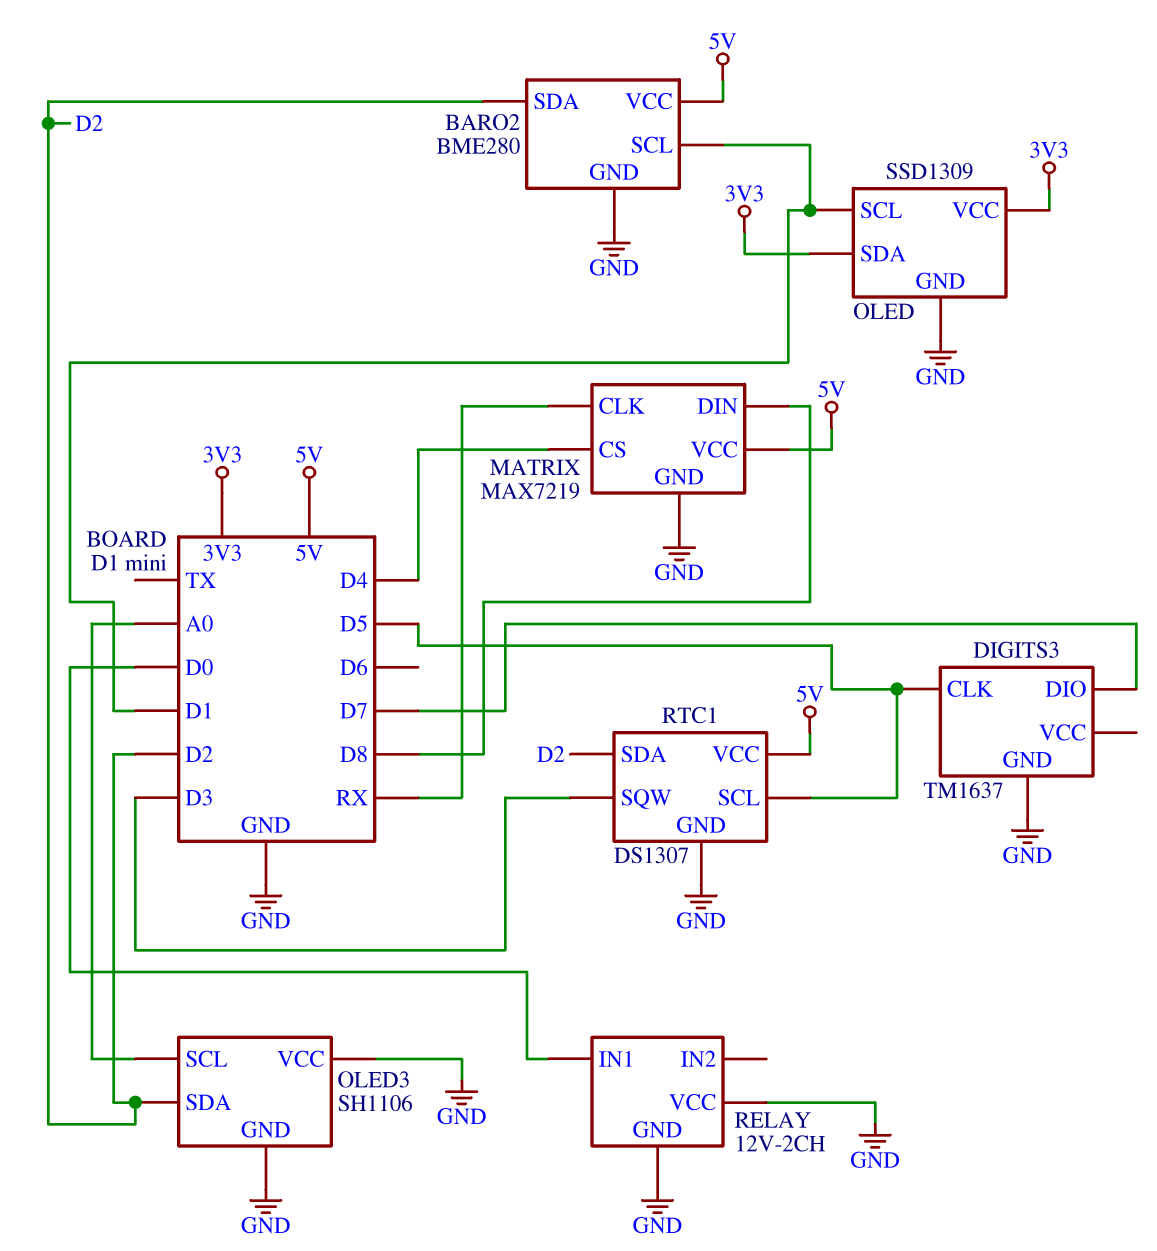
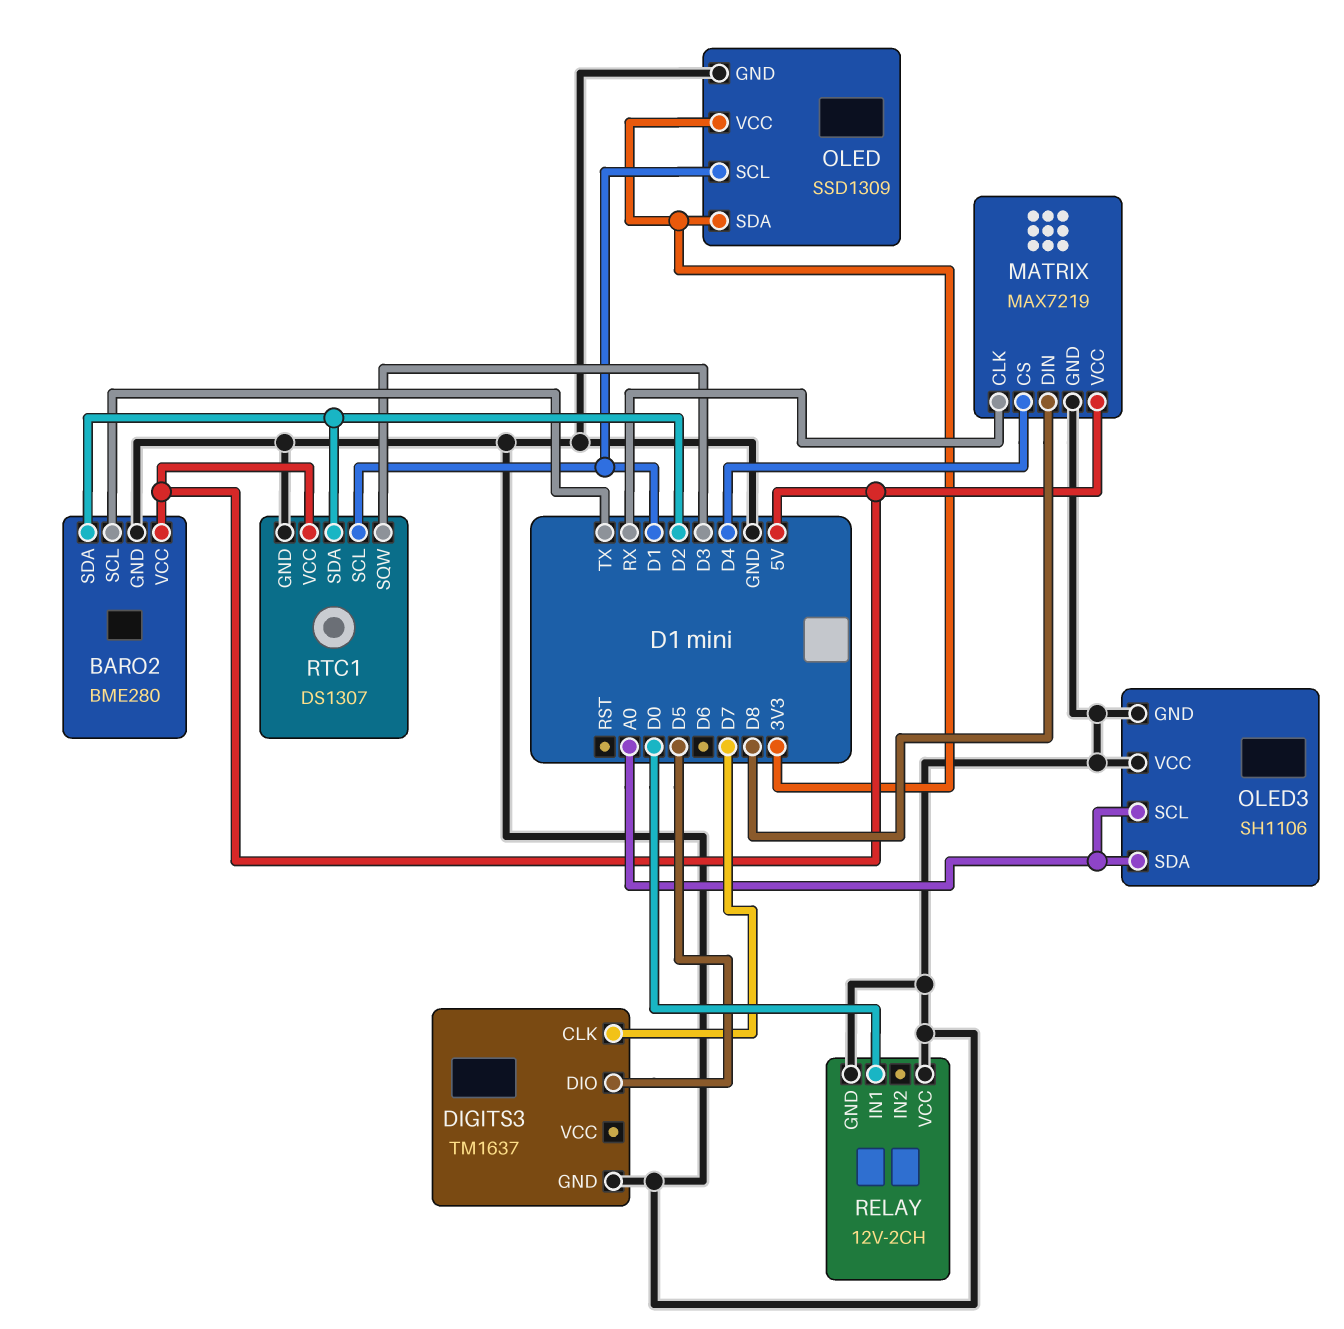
BARO2 pin SCL: D1 -> TX
DIGITS3 pin CLK: D5 -> D7
DIGITS3 pin DIO: D7 -> D5
OLED3 pin SDA: D2 -> A0
RTC1 pin SCL: D5 -> D1

